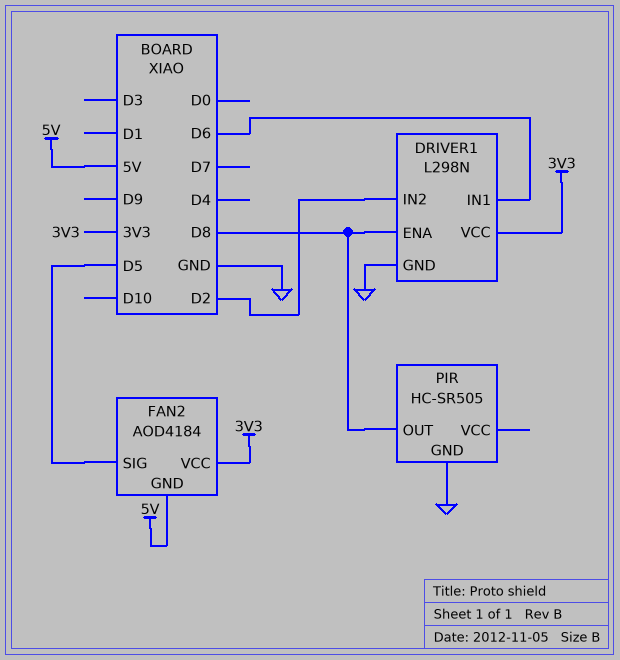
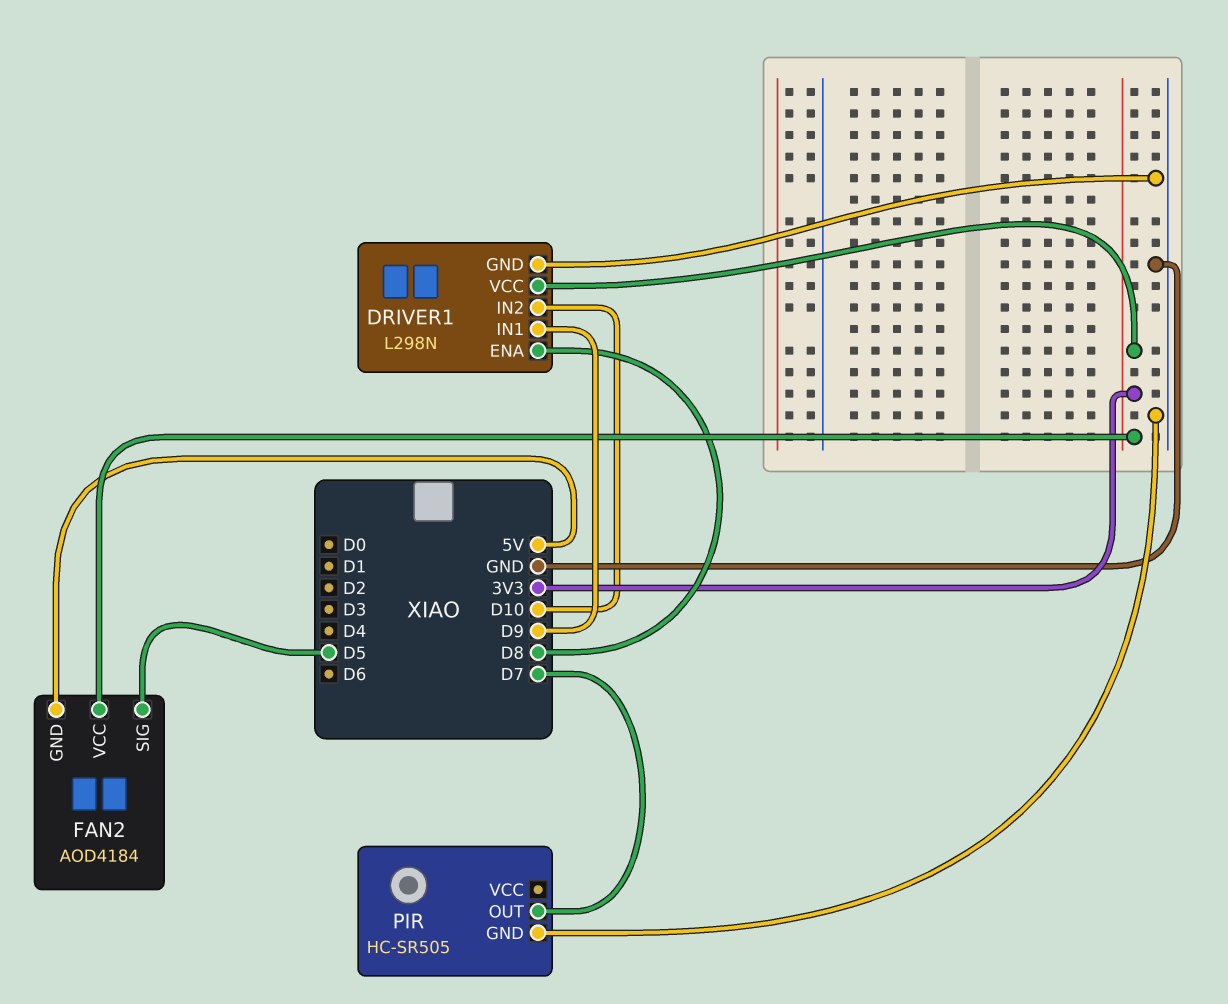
DRIVER1 pin IN1: D6 -> D9
DRIVER1 pin IN2: D2 -> D10
PIR pin OUT: D8 -> D7

